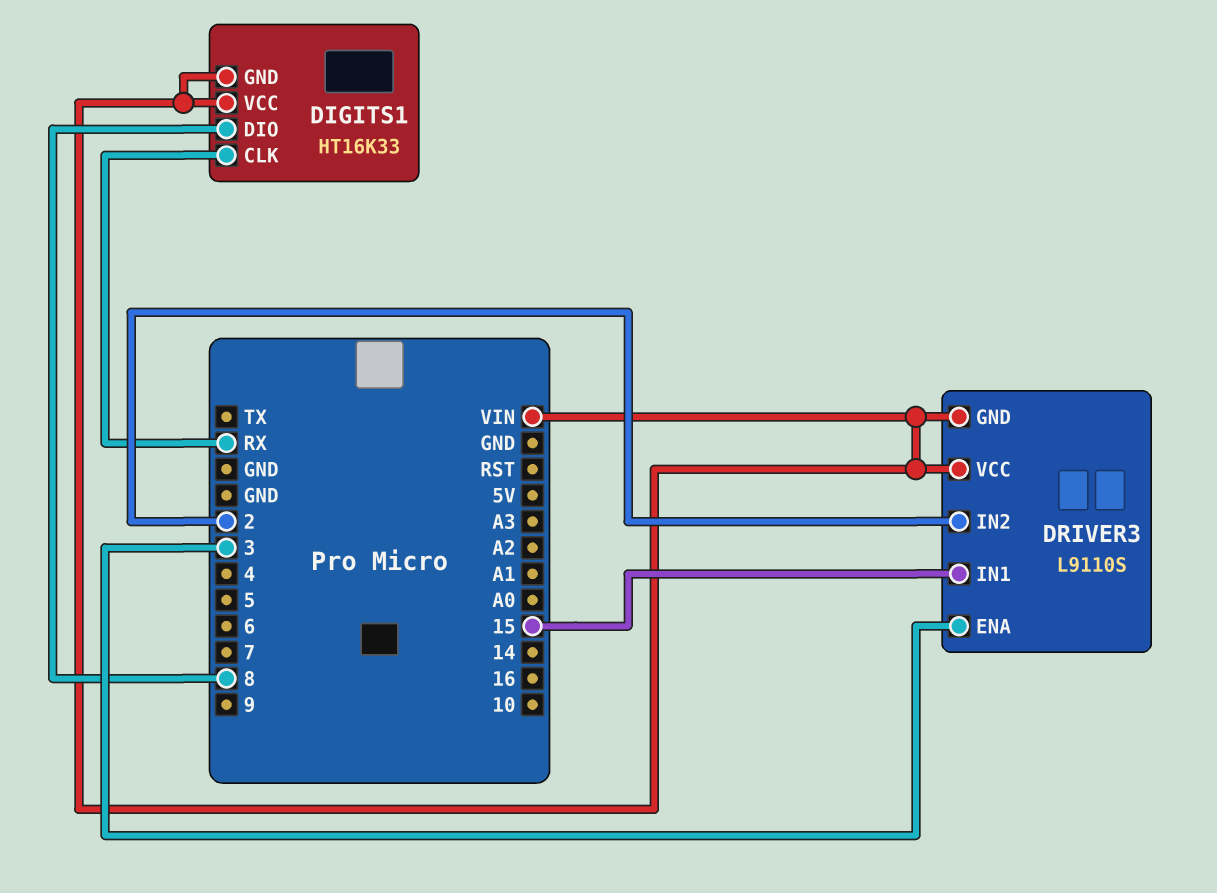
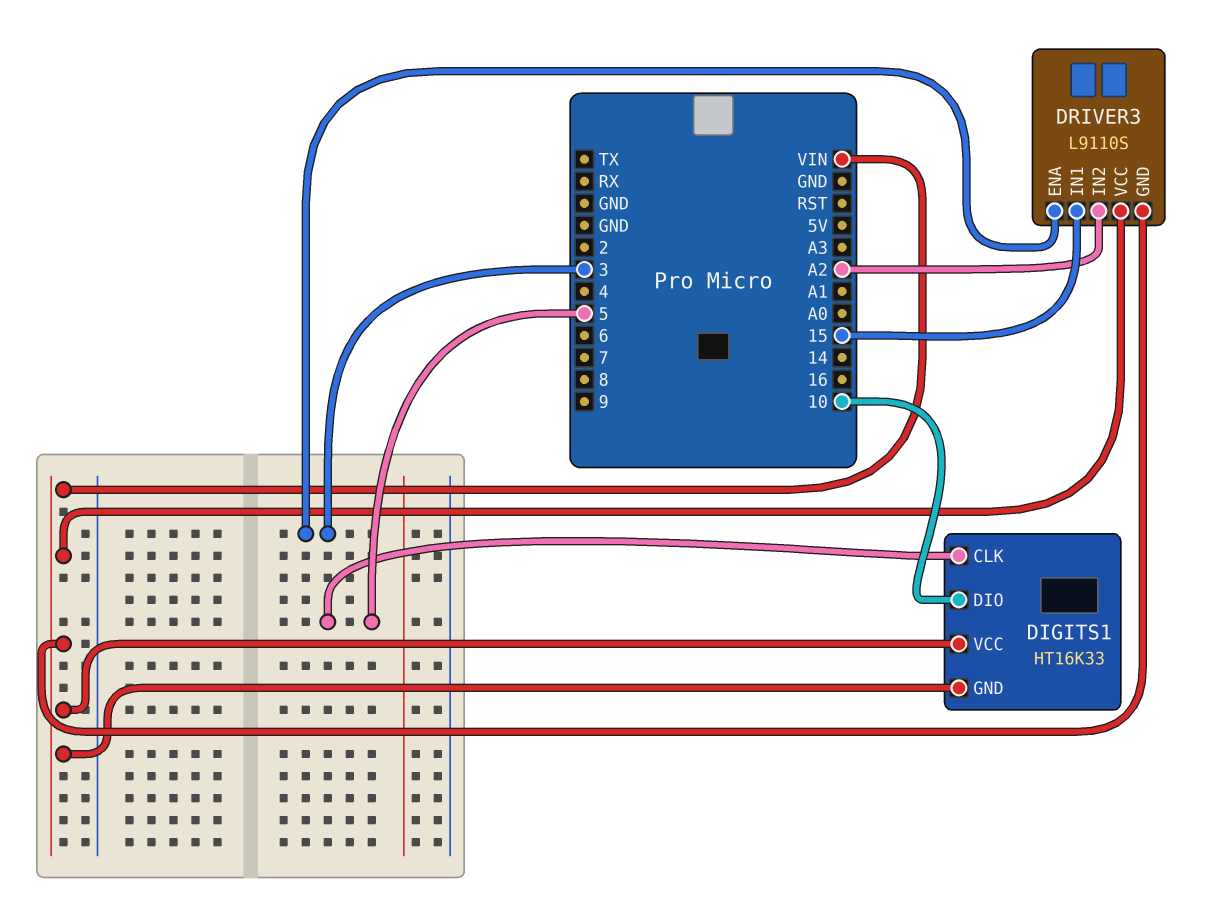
DIGITS1 pin CLK: RX -> 5
DIGITS1 pin DIO: 8 -> 10
DRIVER3 pin IN2: 2 -> A2

